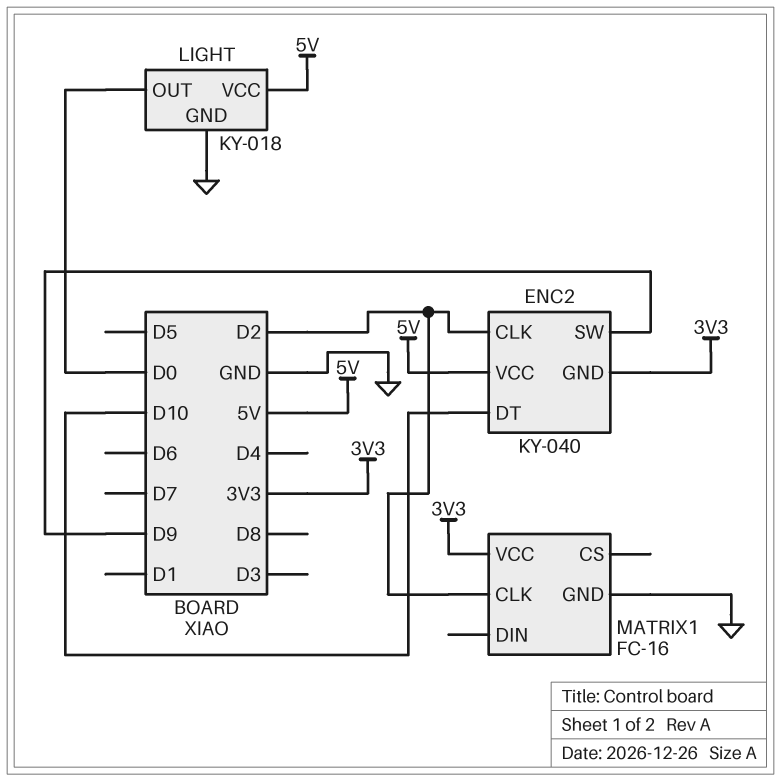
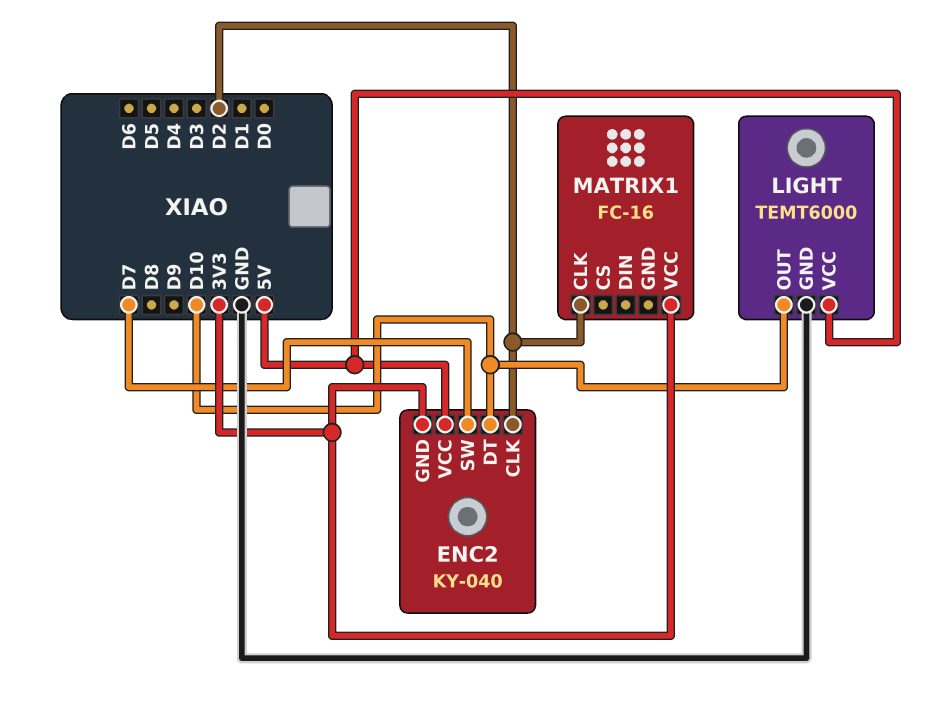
ENC2 pin SW: D9 -> D7
LIGHT: KY-018 -> TEMT6000
LIGHT pin OUT: D0 -> D10
MATRIX1 pin GND: GND -> none

